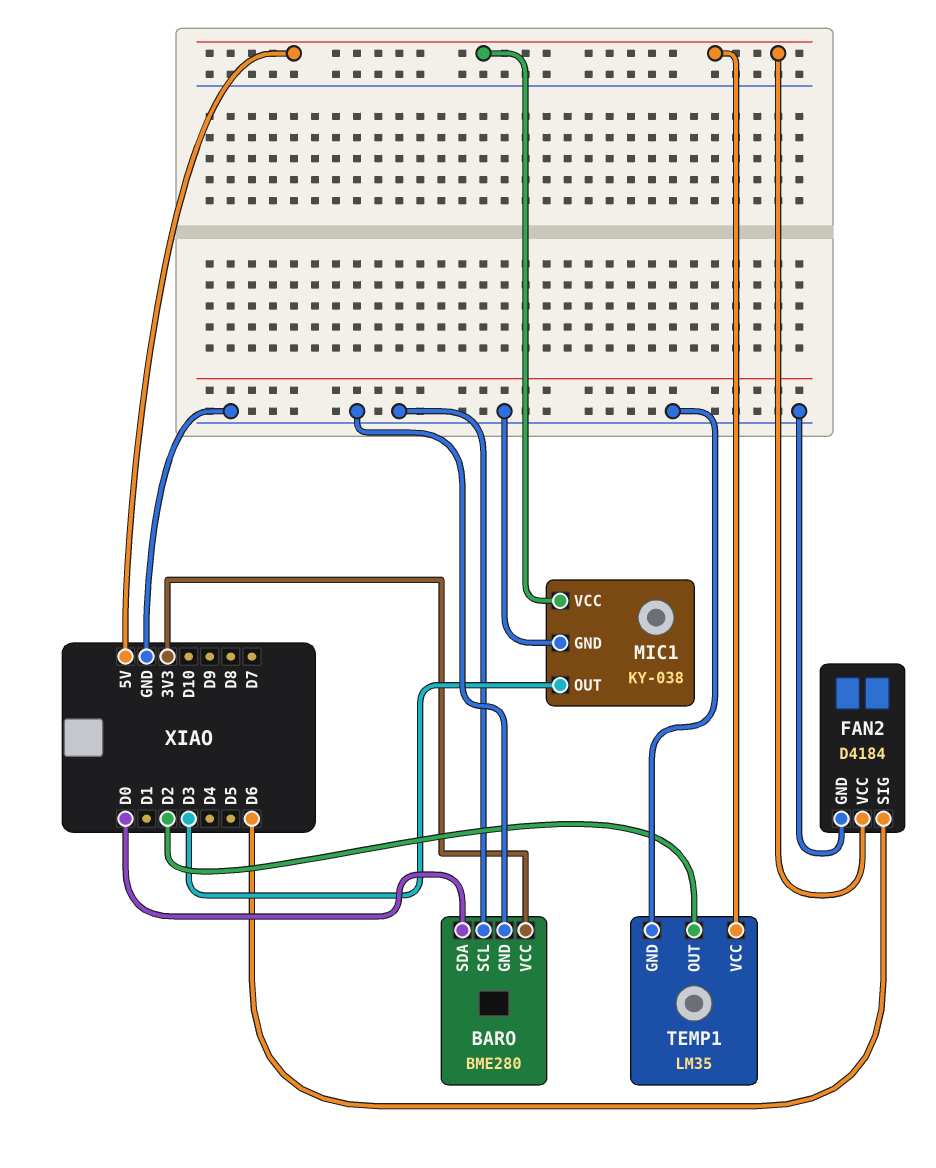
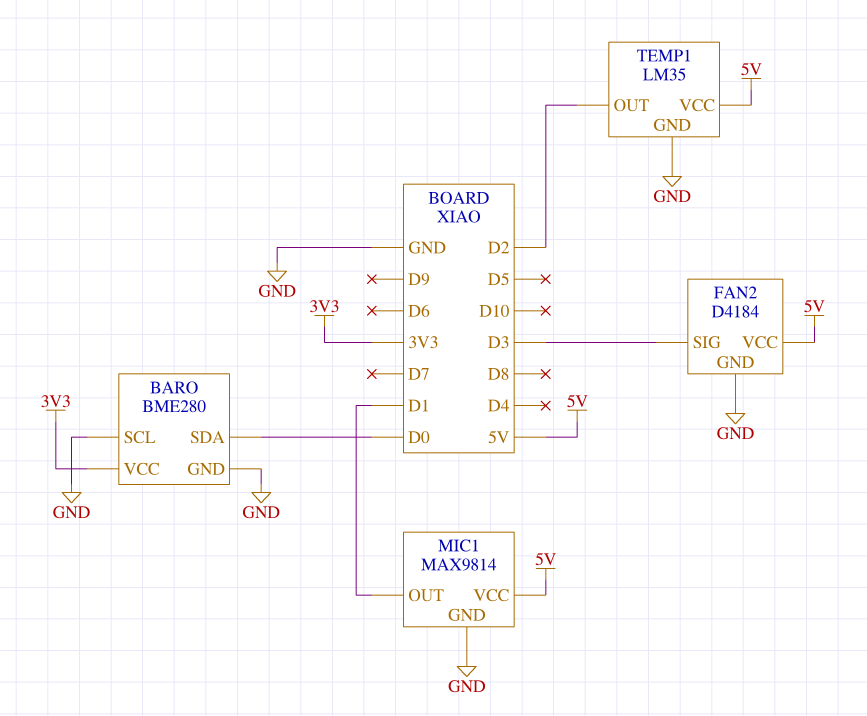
FAN2 pin SIG: D6 -> D3
MIC1: KY-038 -> MAX9814
MIC1 pin OUT: D3 -> D1

